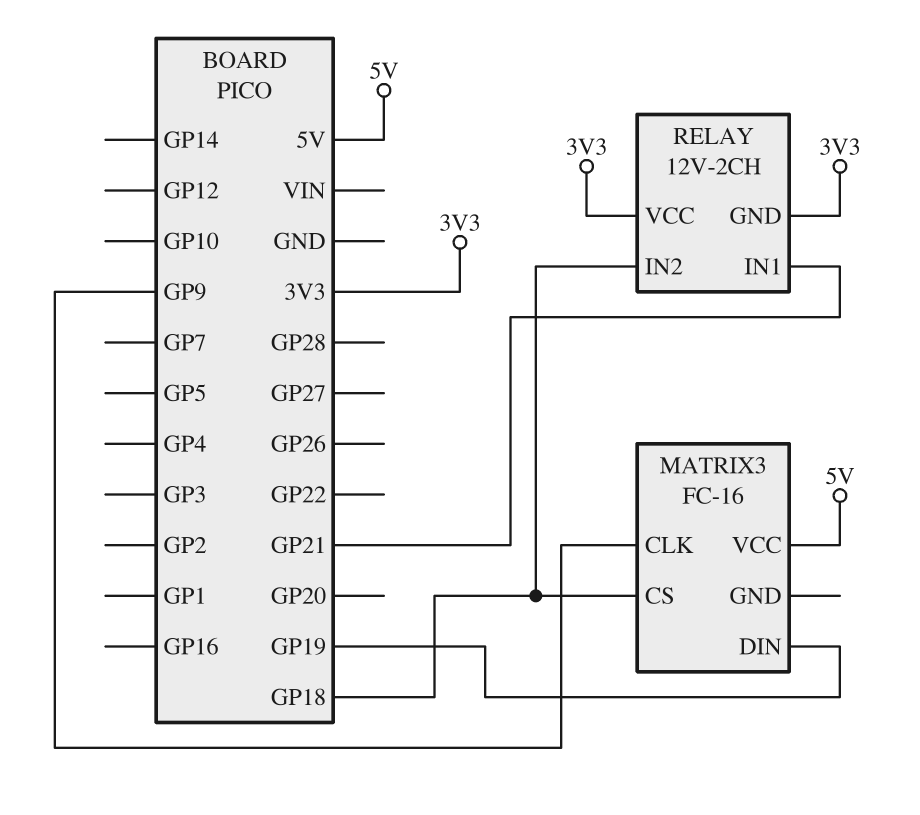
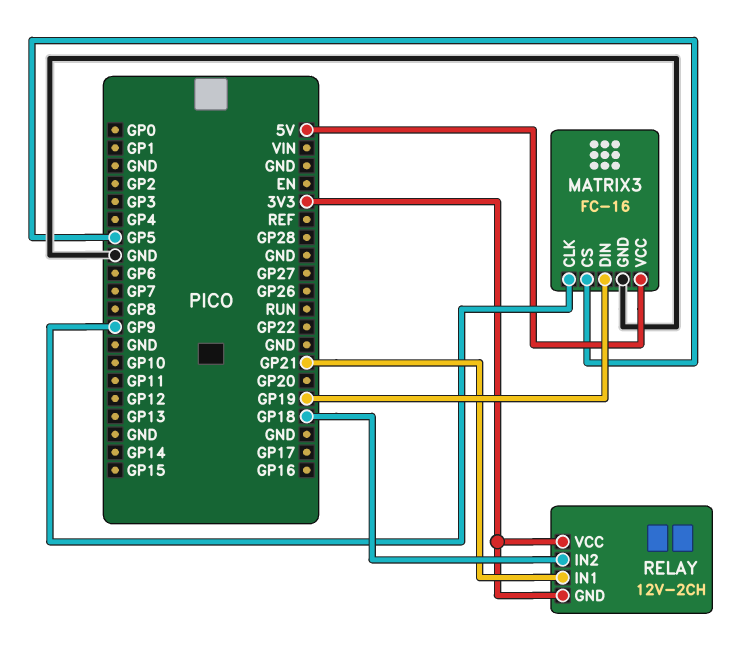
MATRIX3 pin CS: GP18 -> GP5
MATRIX3 pin GND: none -> GND

